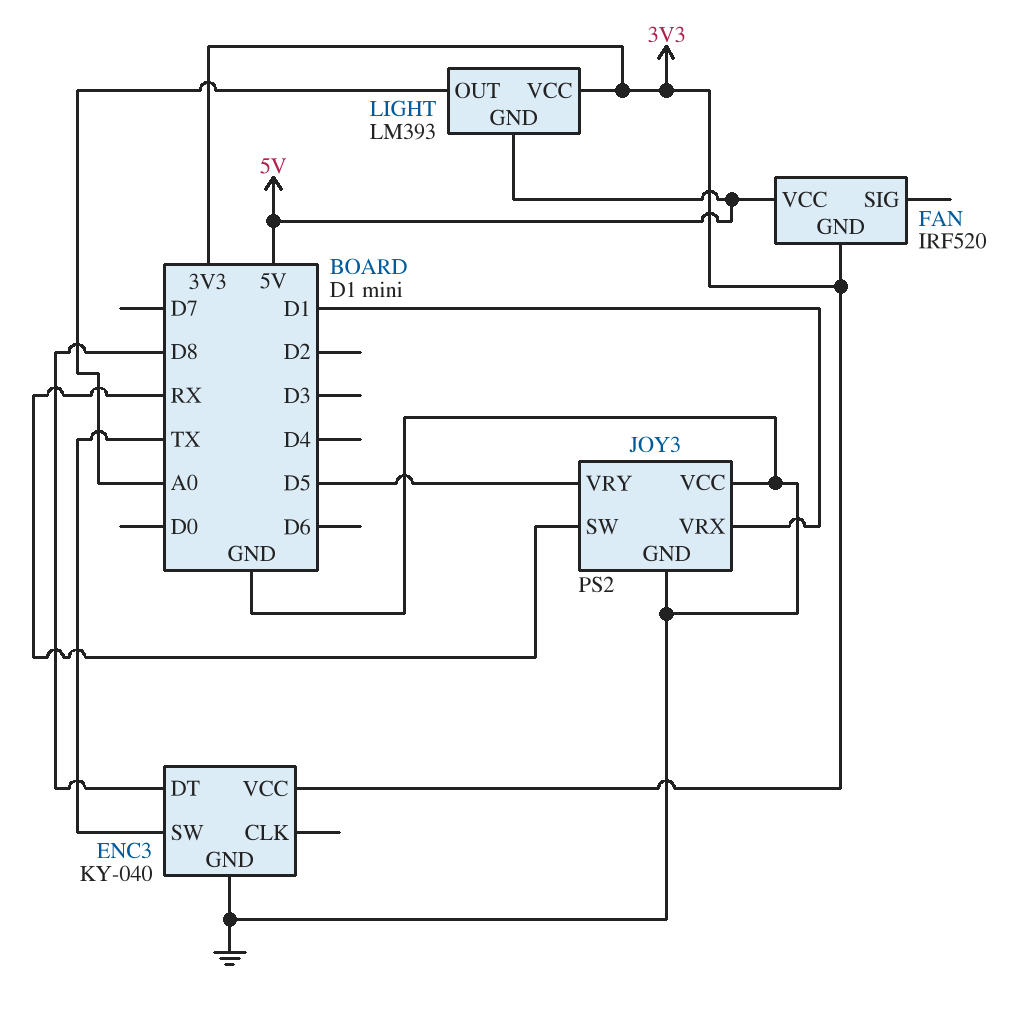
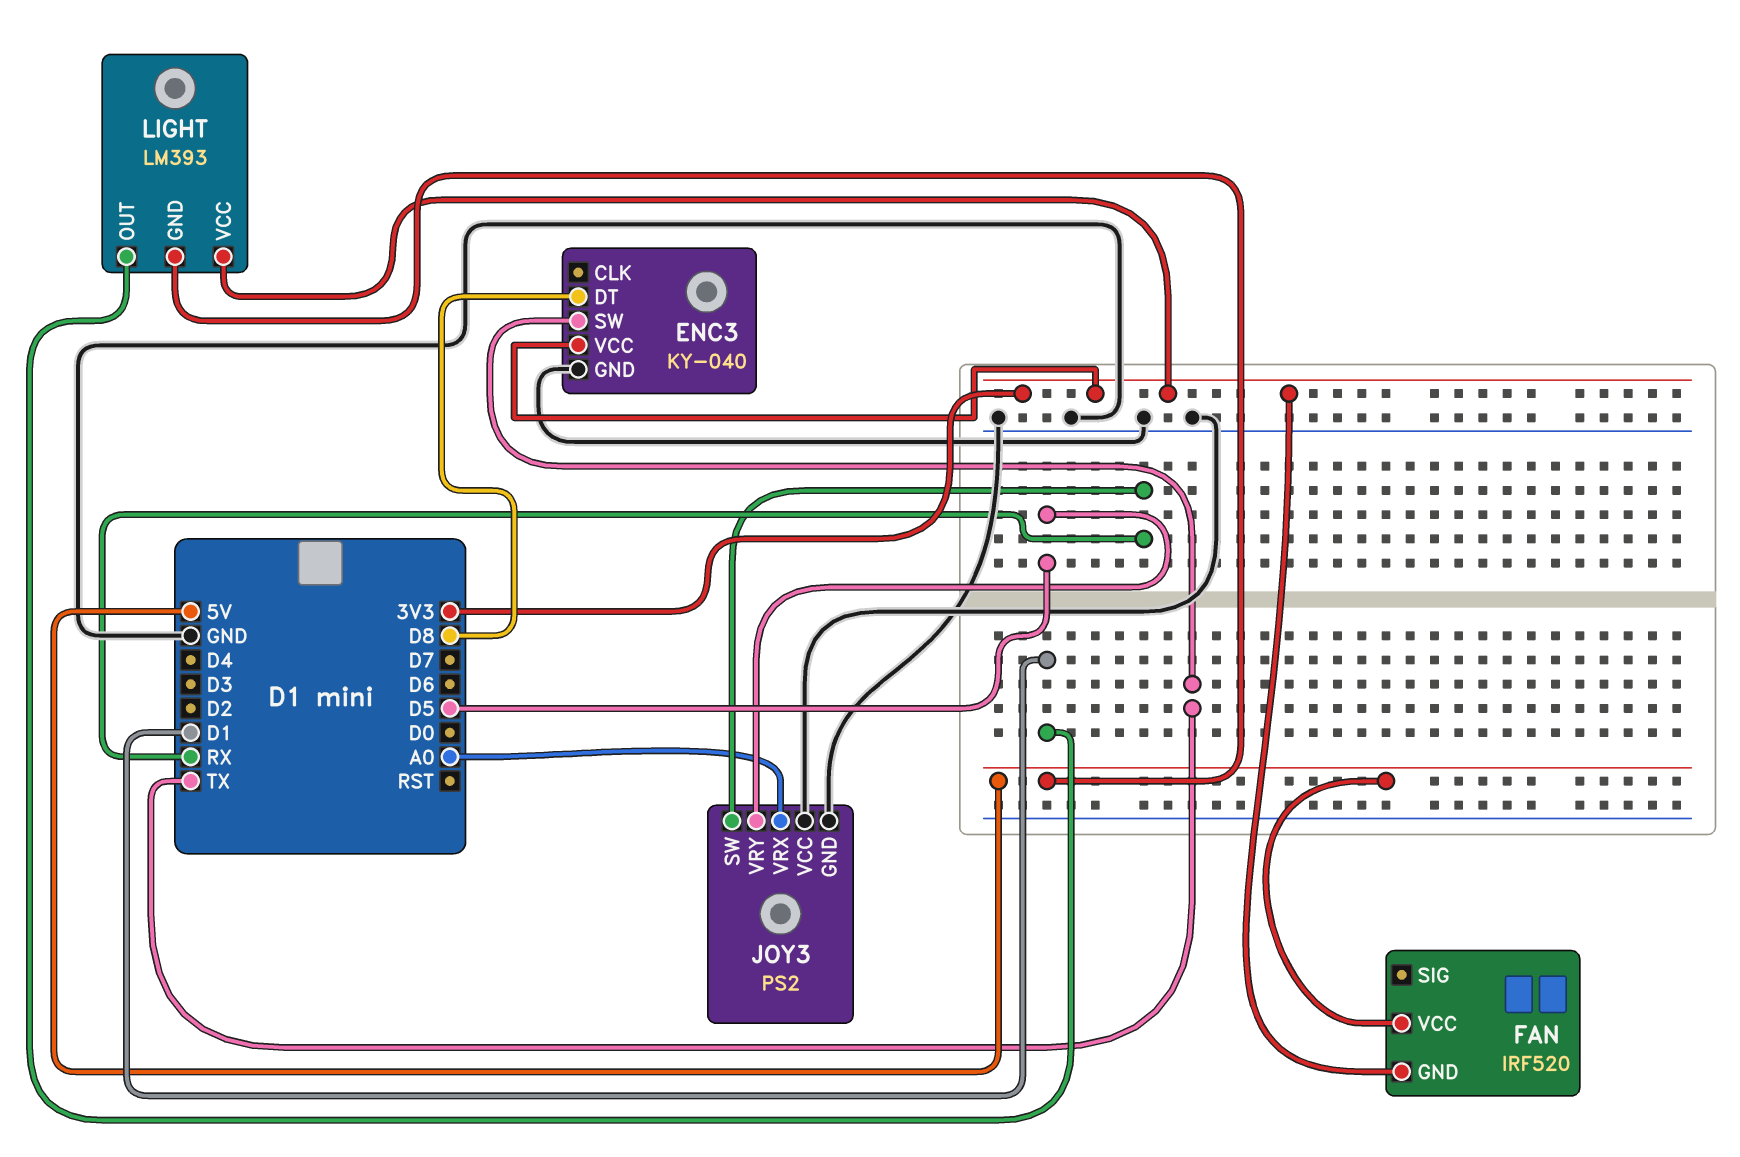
JOY3 pin VRX: D1 -> A0
LIGHT pin OUT: A0 -> D1

